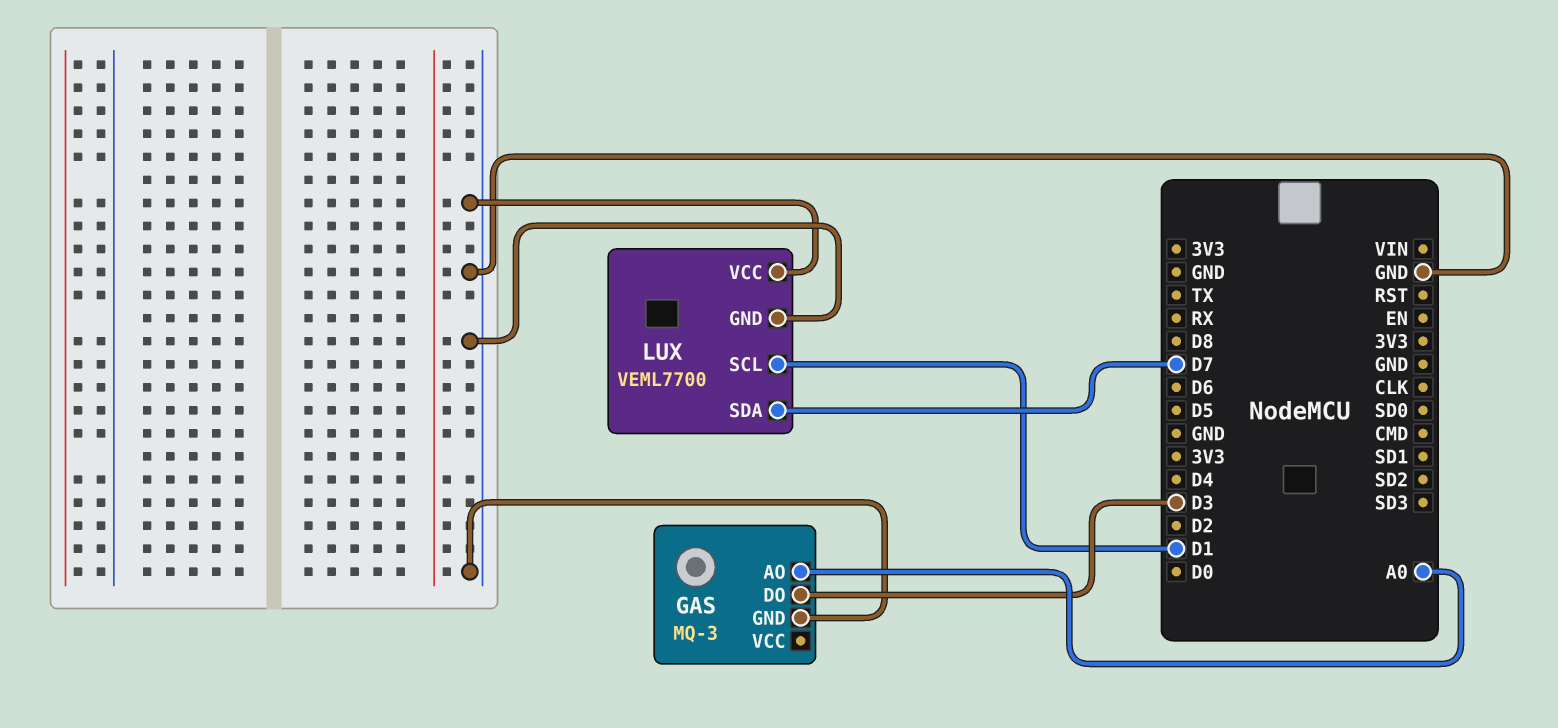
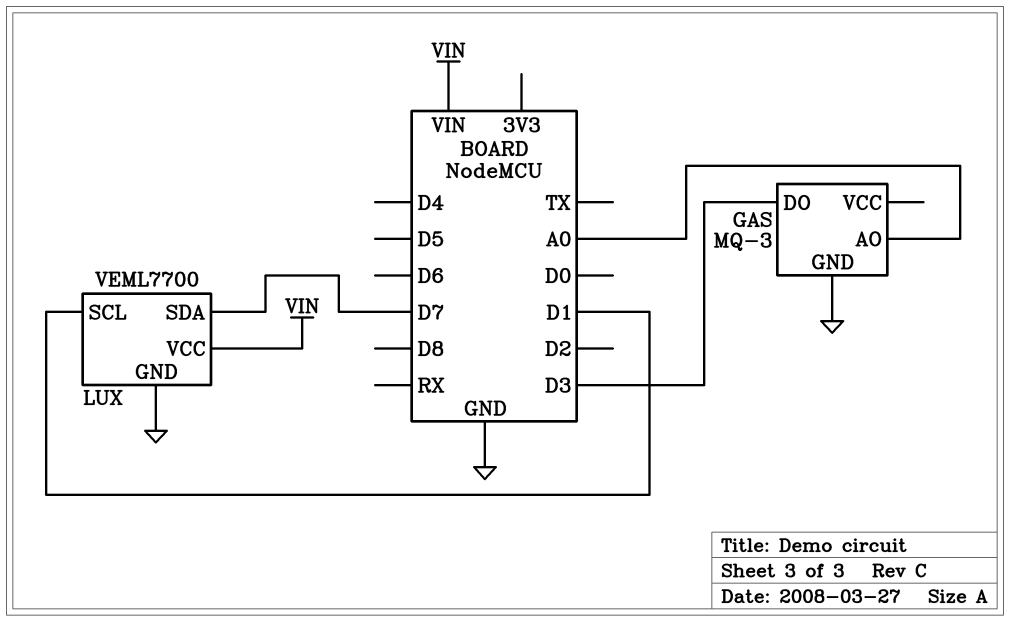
LUX pin VCC: GND -> VIN

